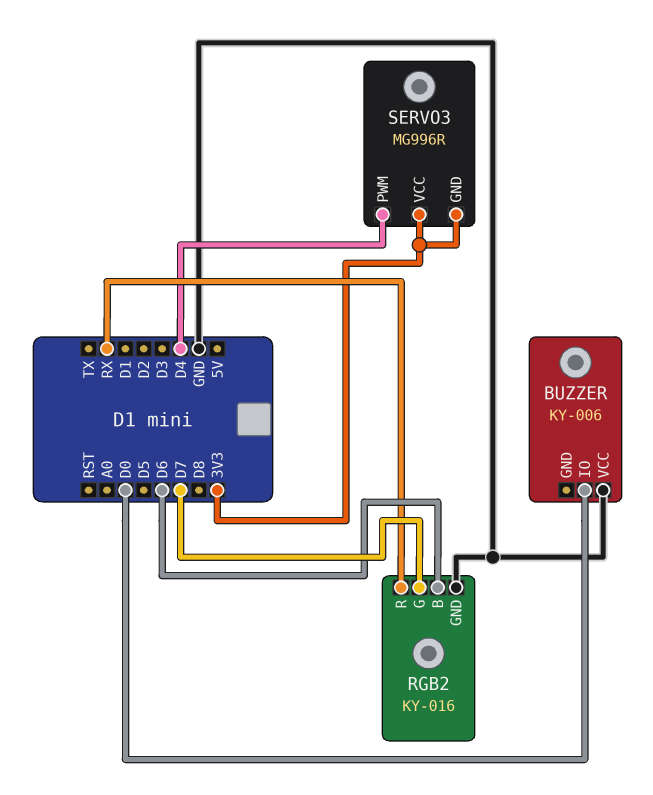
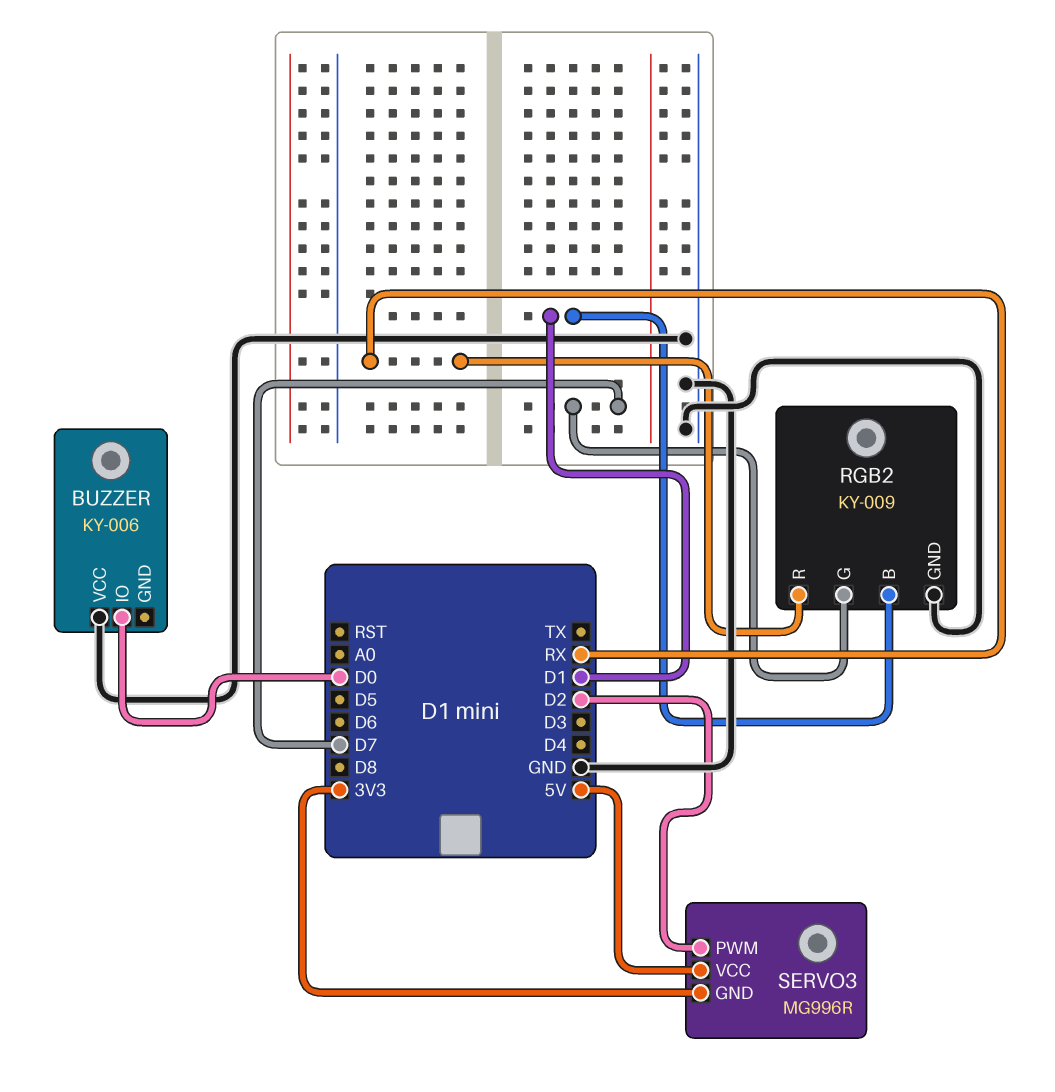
RGB2: KY-016 -> KY-009
RGB2 pin B: D6 -> D1
SERVO3 pin PWM: D4 -> D2
SERVO3 pin VCC: 3V3 -> 5V

